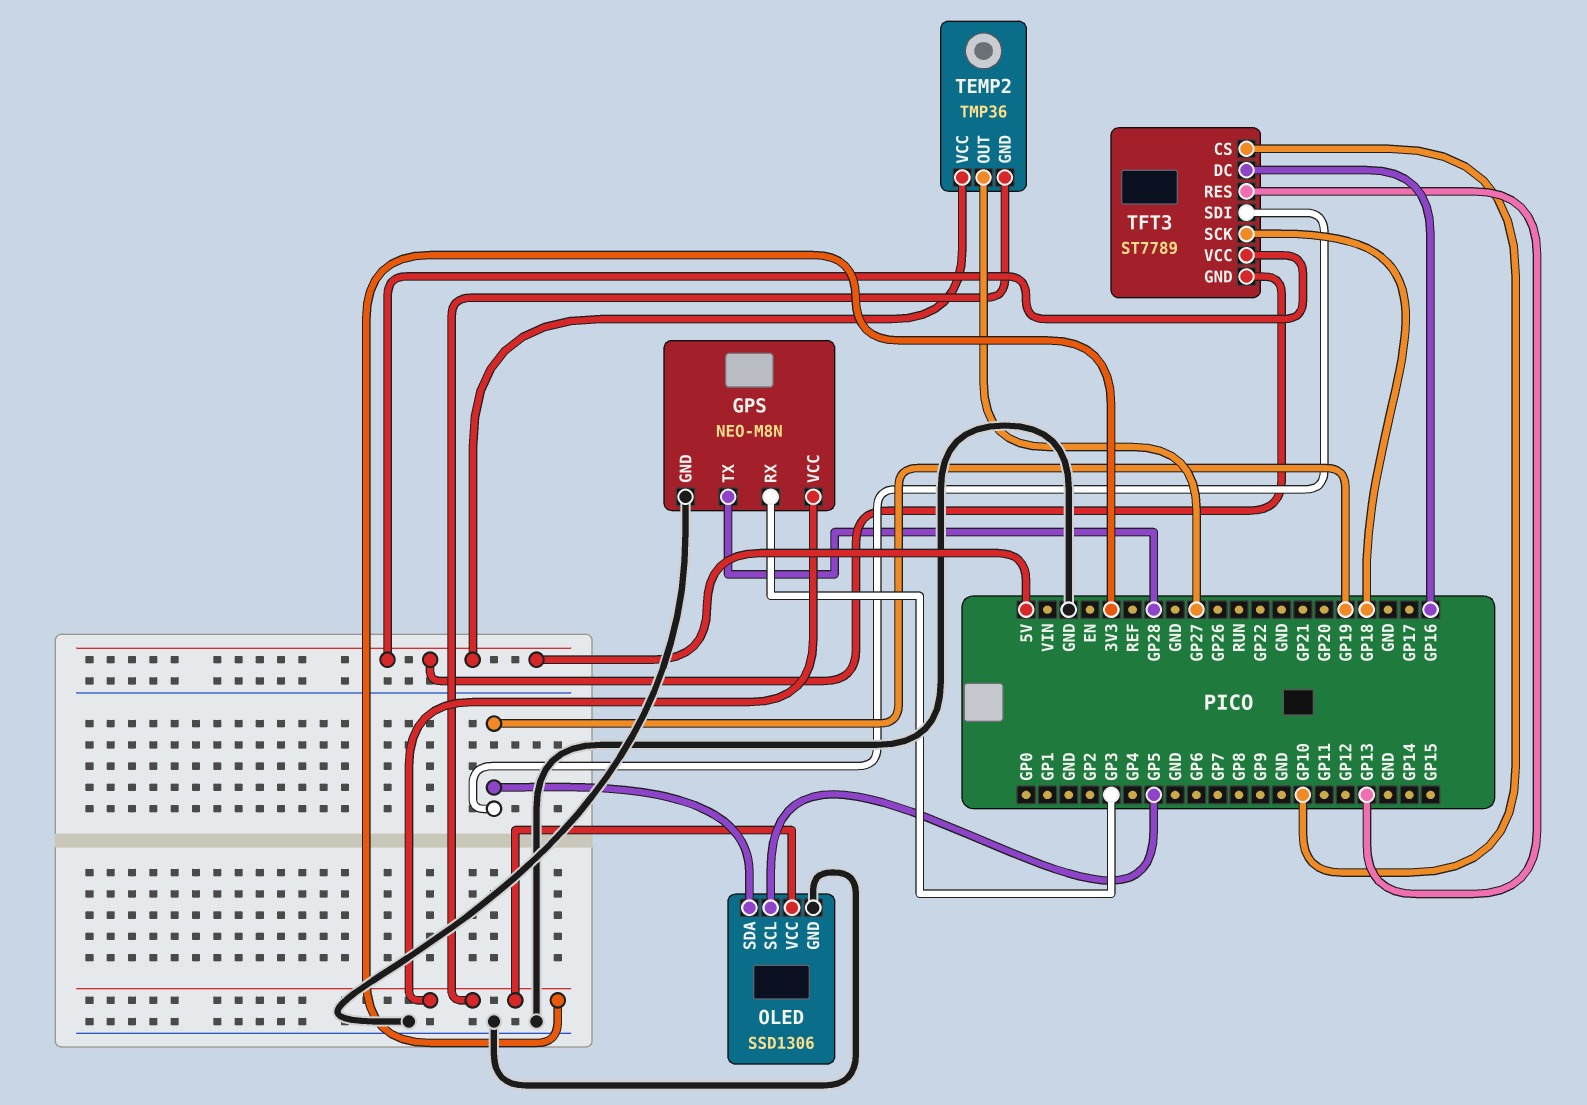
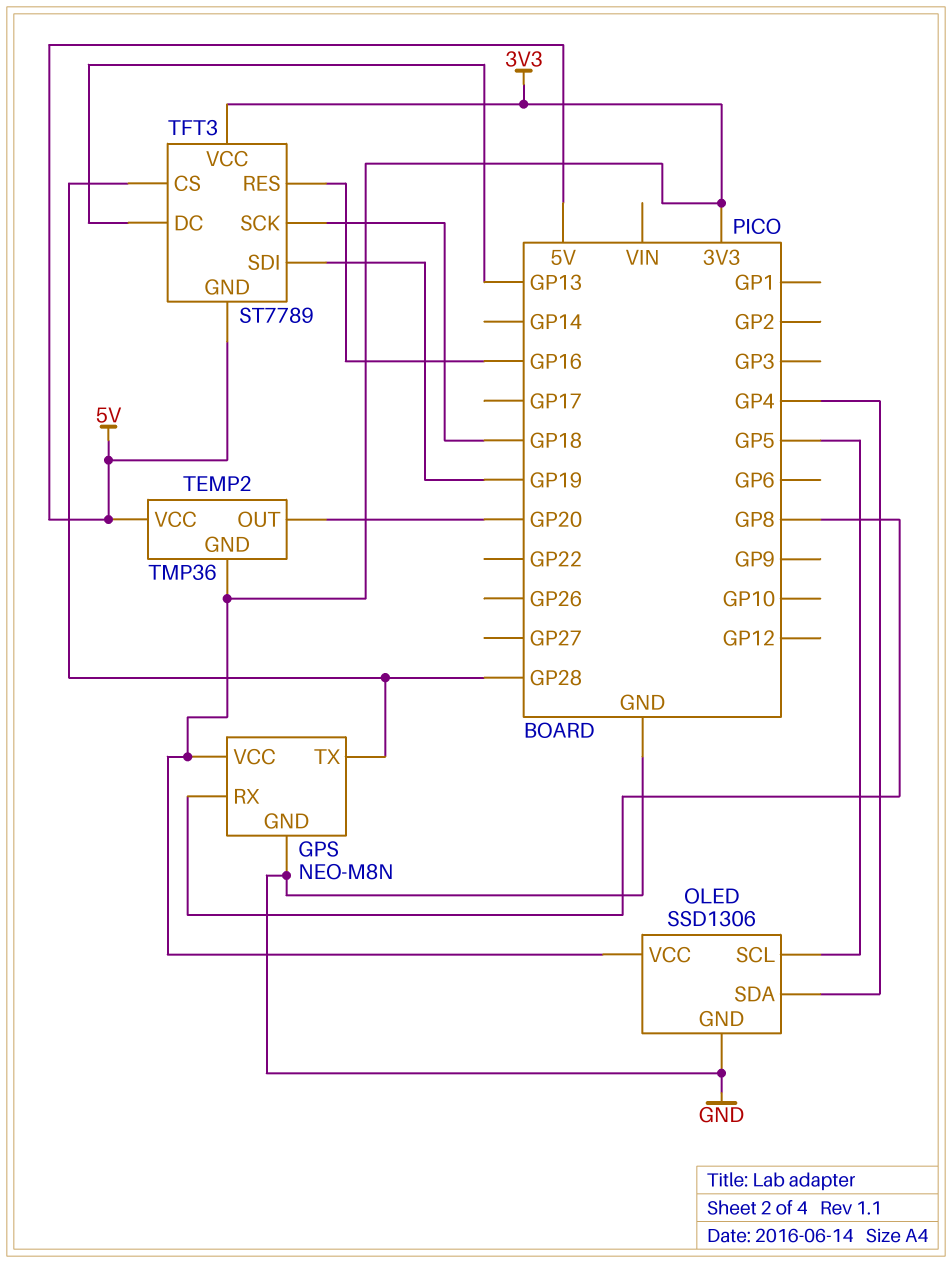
GPS pin RX: GP3 -> GP8
OLED pin SDA: GP19 -> GP4
TEMP2 pin OUT: GP27 -> GP20
TFT3 pin CS: GP10 -> GP28
TFT3 pin DC: GP16 -> GP13
TFT3 pin RES: GP13 -> GP16
TFT3 pin VCC: 5V -> 3V3

